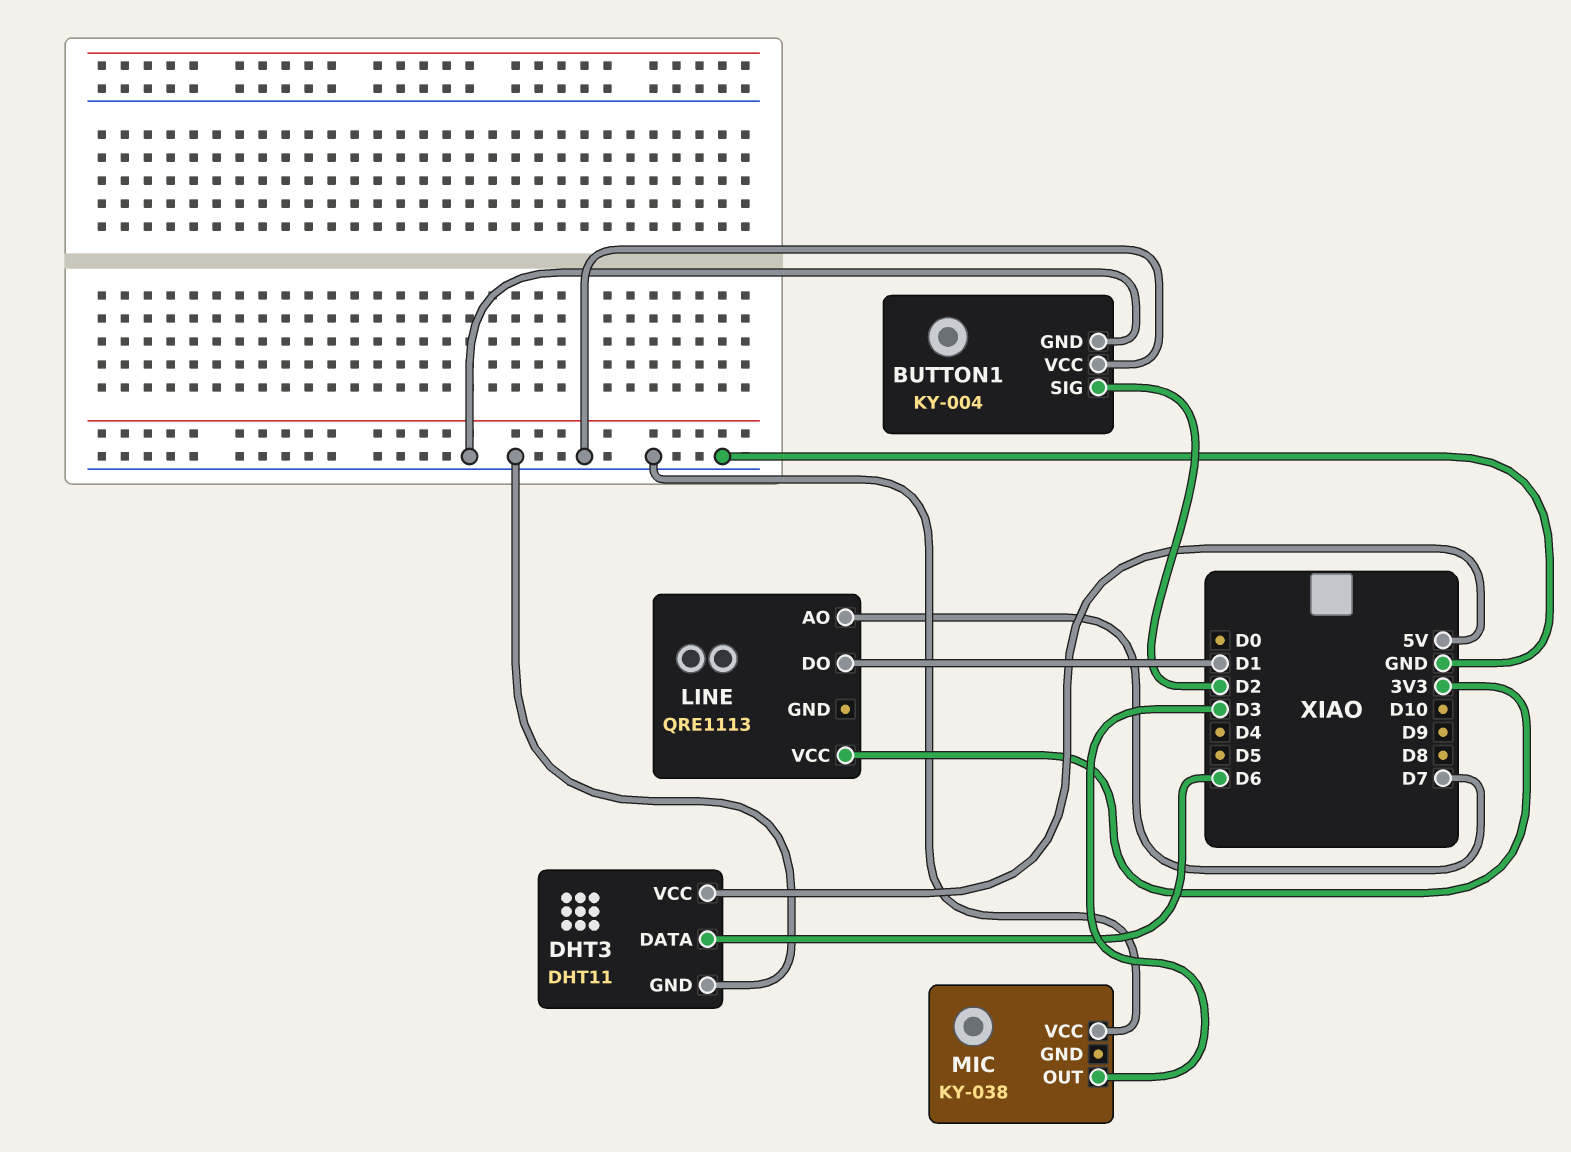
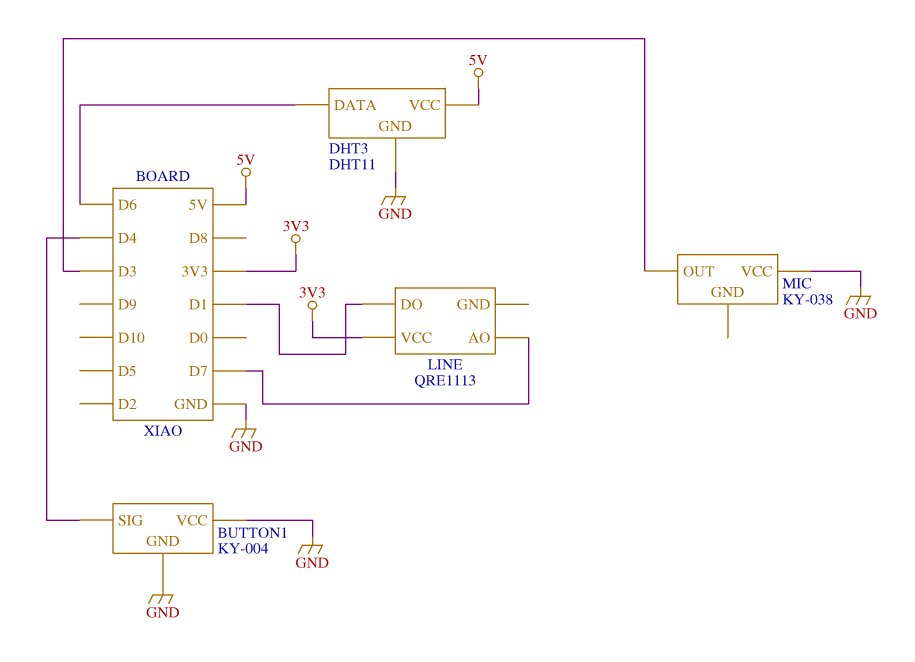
BUTTON1 pin SIG: D2 -> D4

